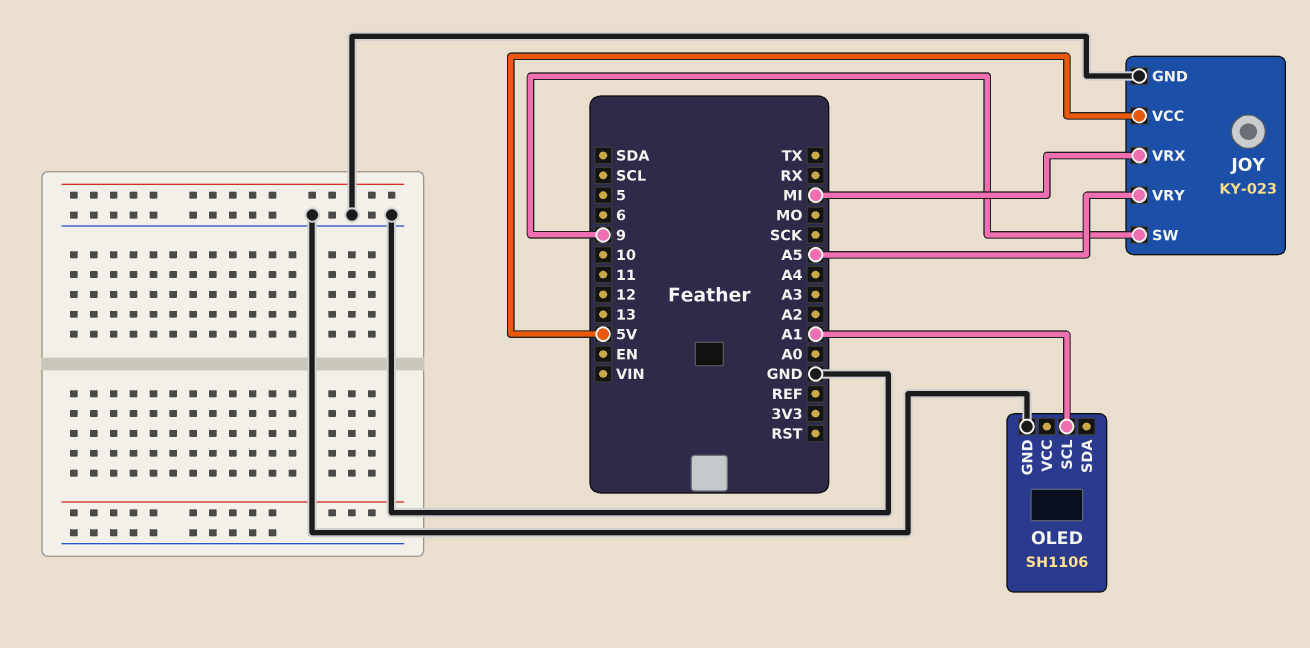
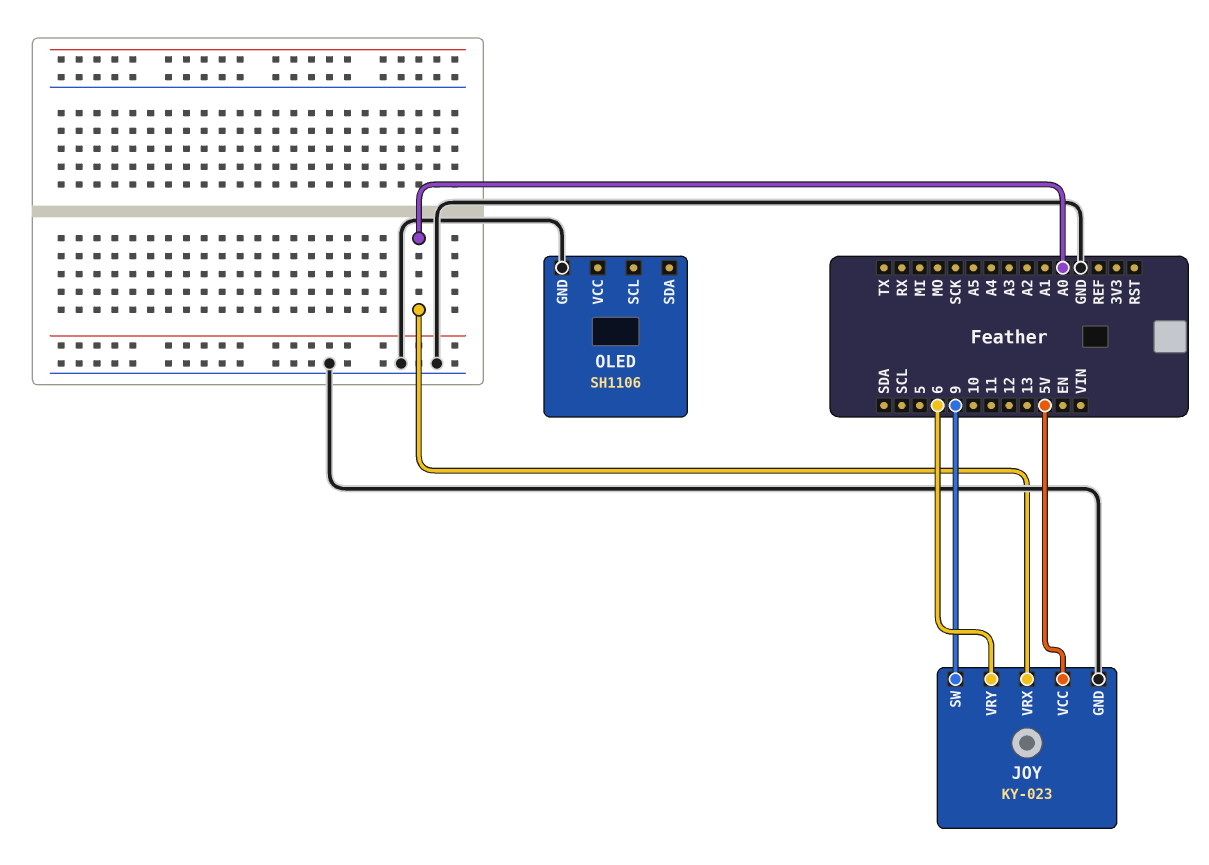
JOY pin VRX: MI -> A0
JOY pin VRY: A5 -> 6
OLED pin SCL: A1 -> none

